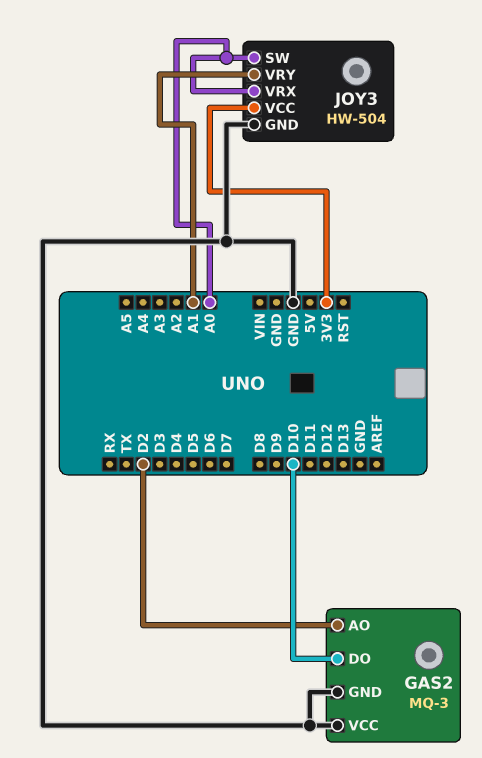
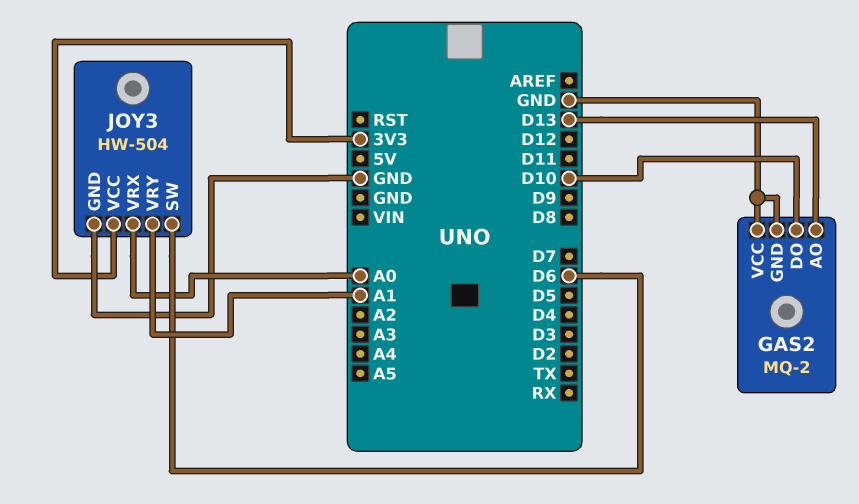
GAS2: MQ-3 -> MQ-2
GAS2 pin AO: D2 -> D13
JOY3 pin SW: A0 -> D6

